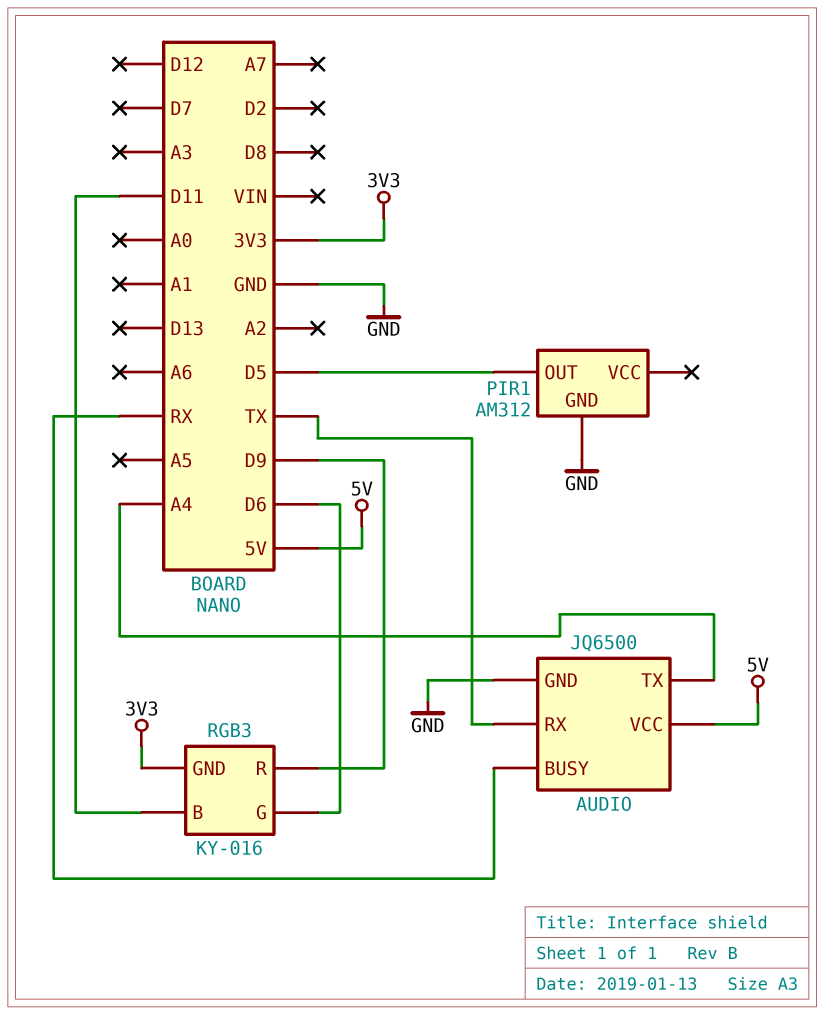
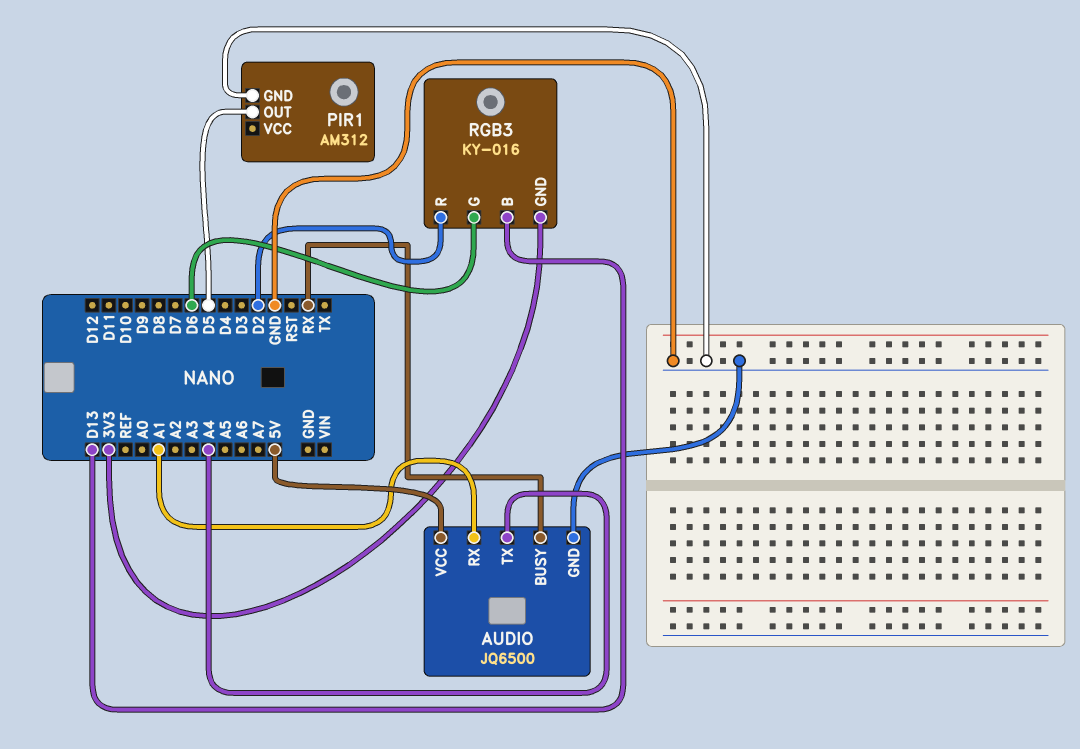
AUDIO pin RX: TX -> A1
RGB3 pin B: D11 -> D13
RGB3 pin R: D9 -> D2

